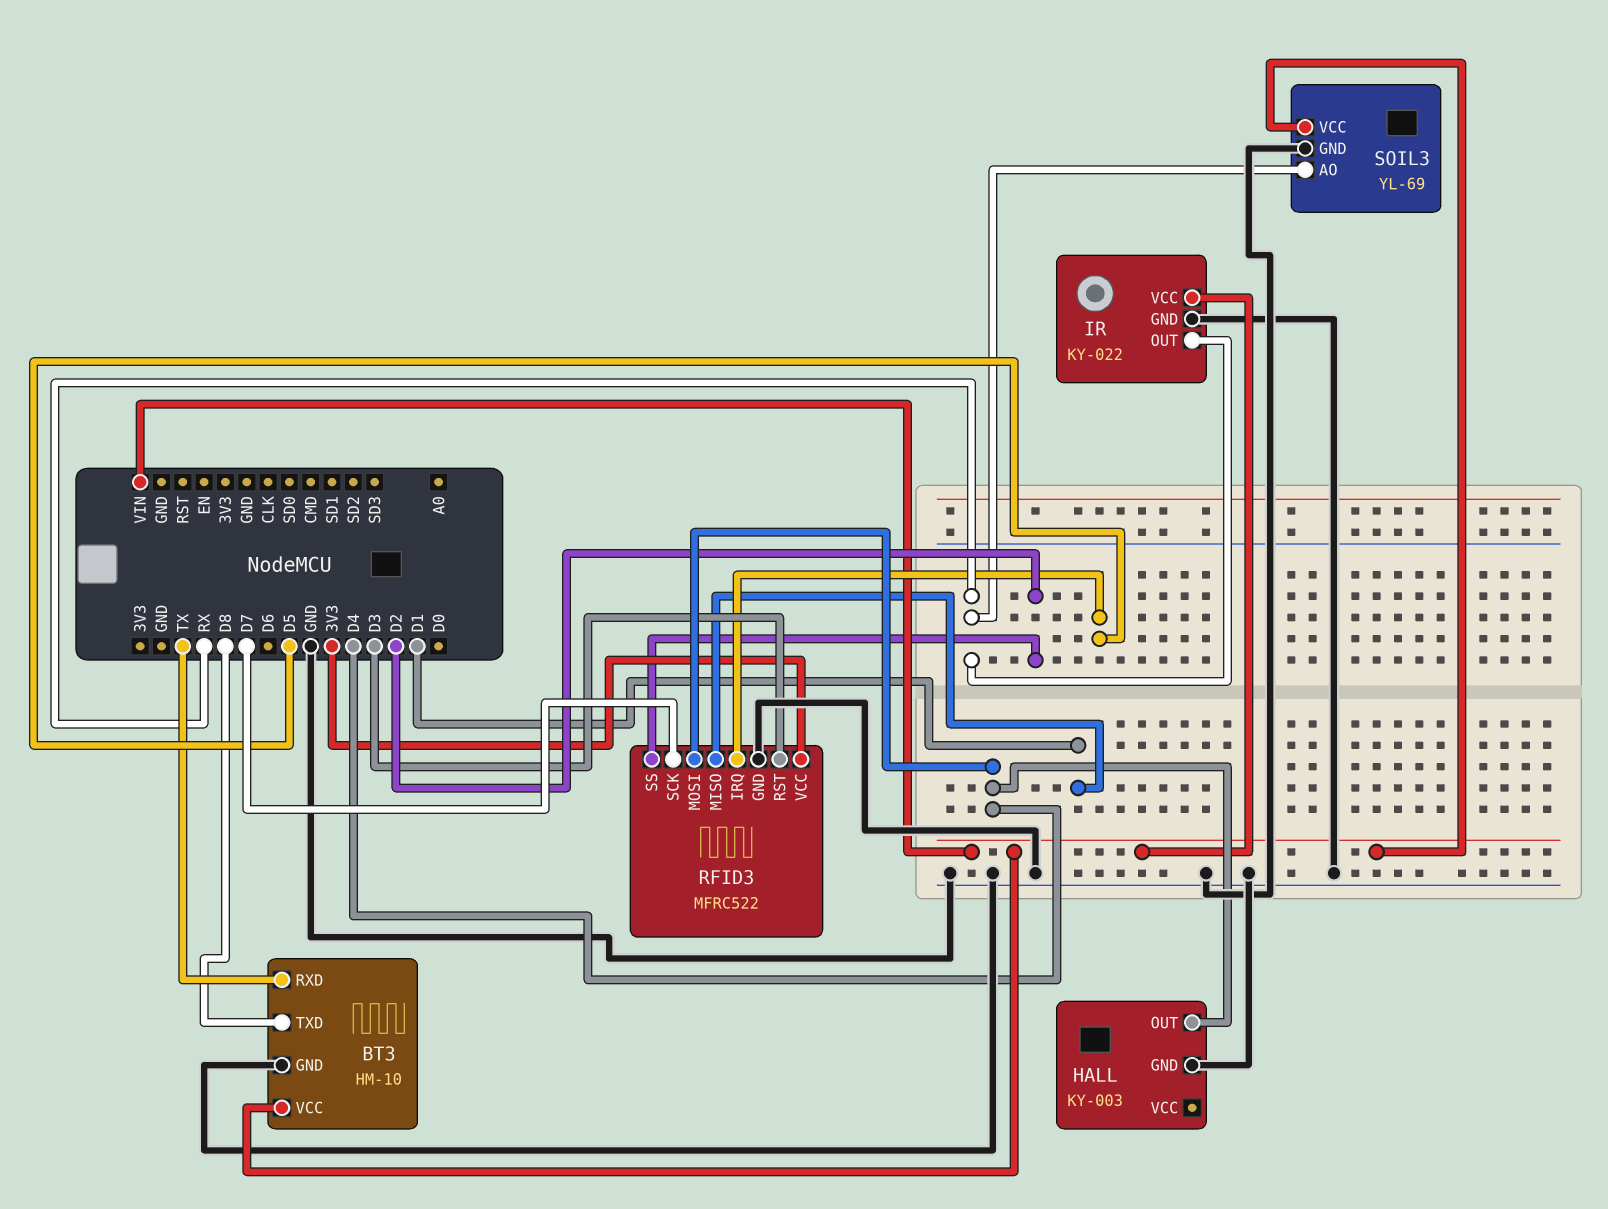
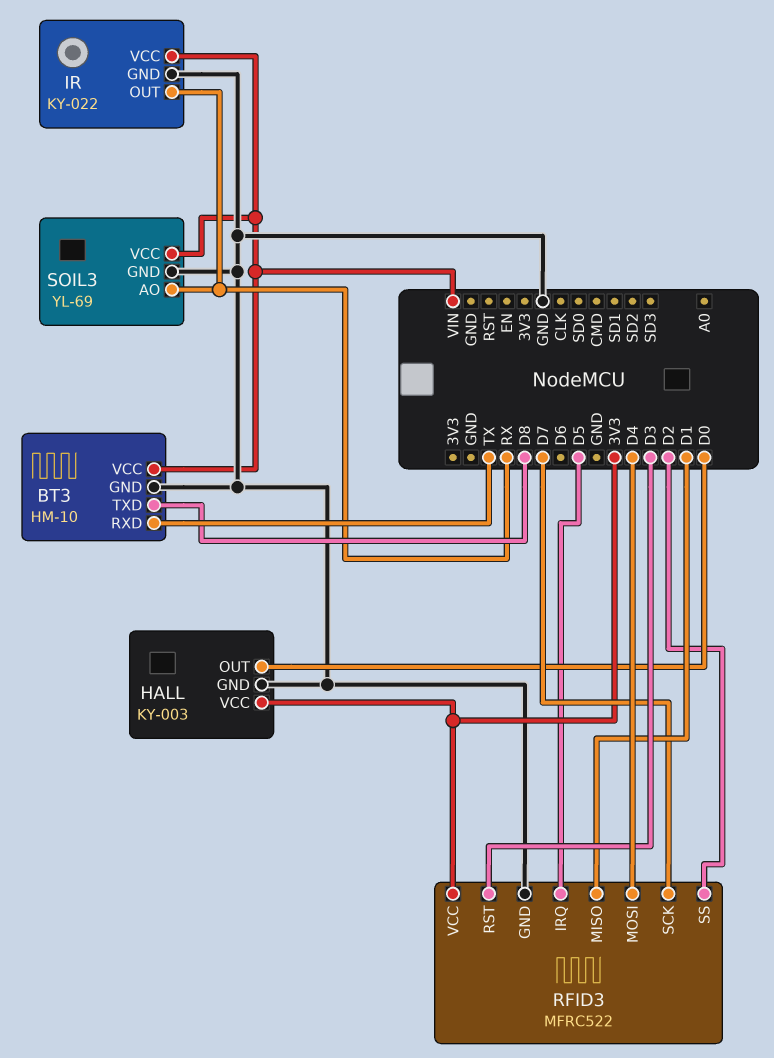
HALL pin OUT: D4 -> D0
HALL pin VCC: none -> 3V3

